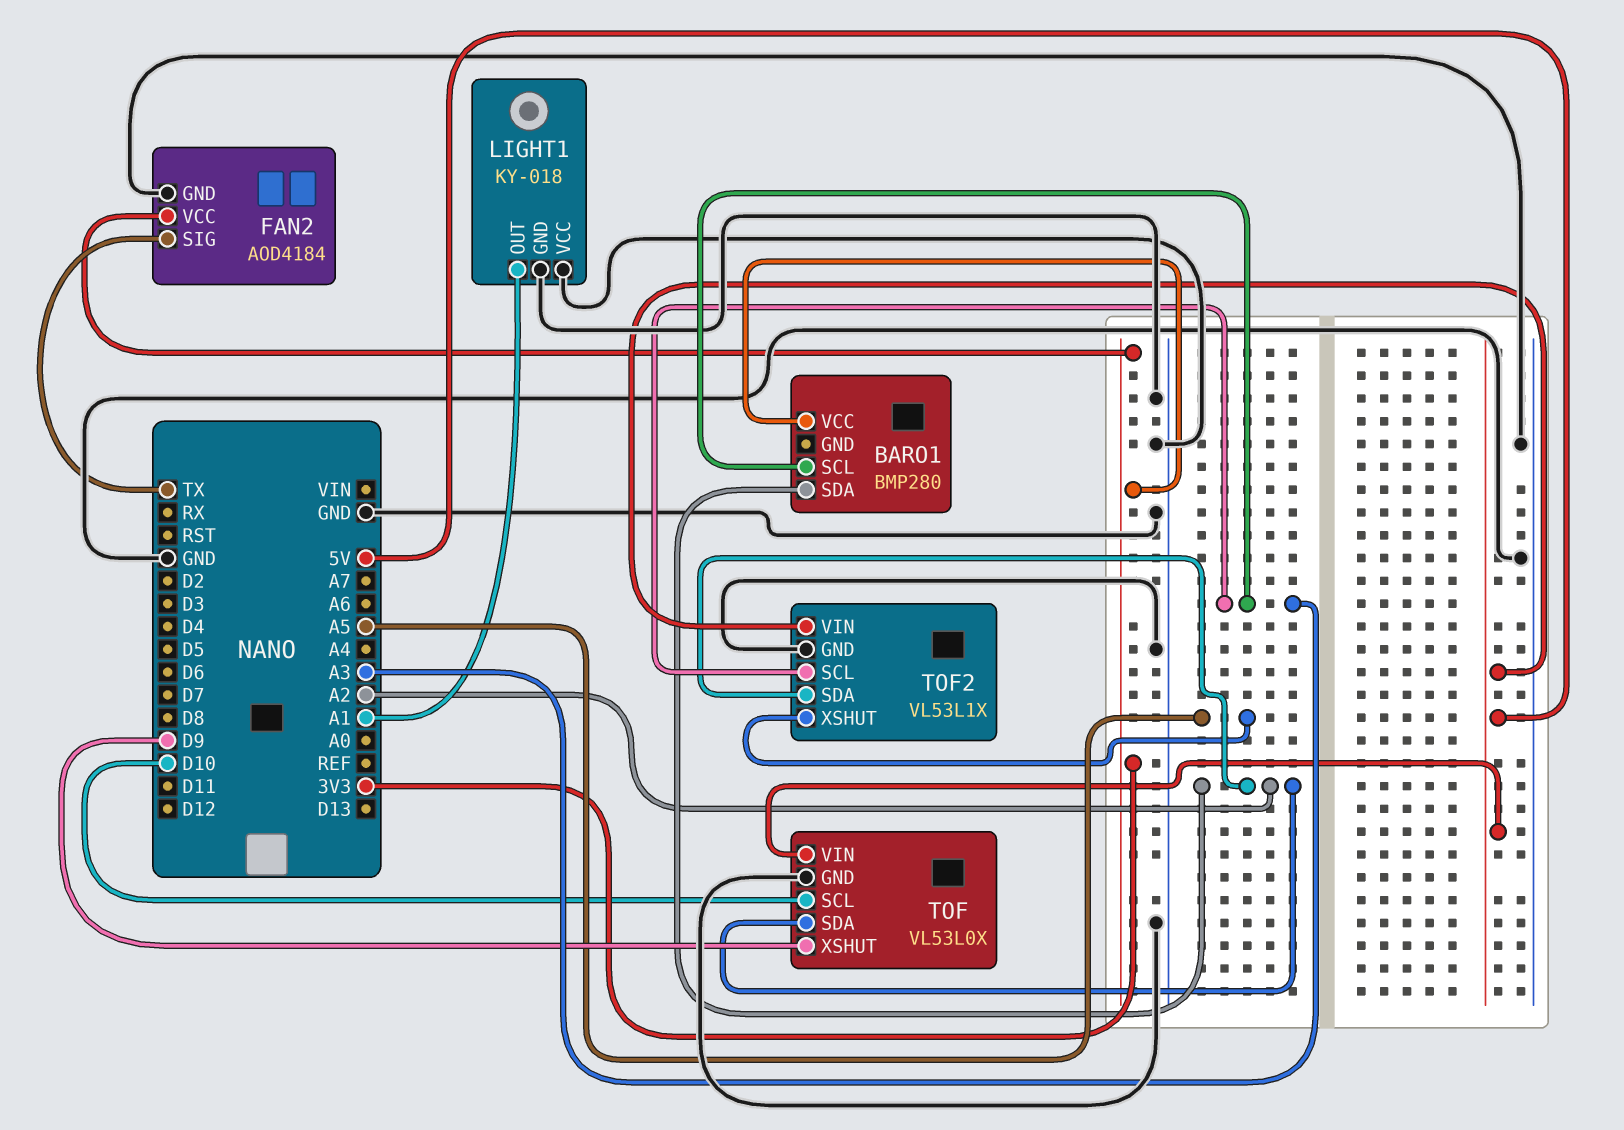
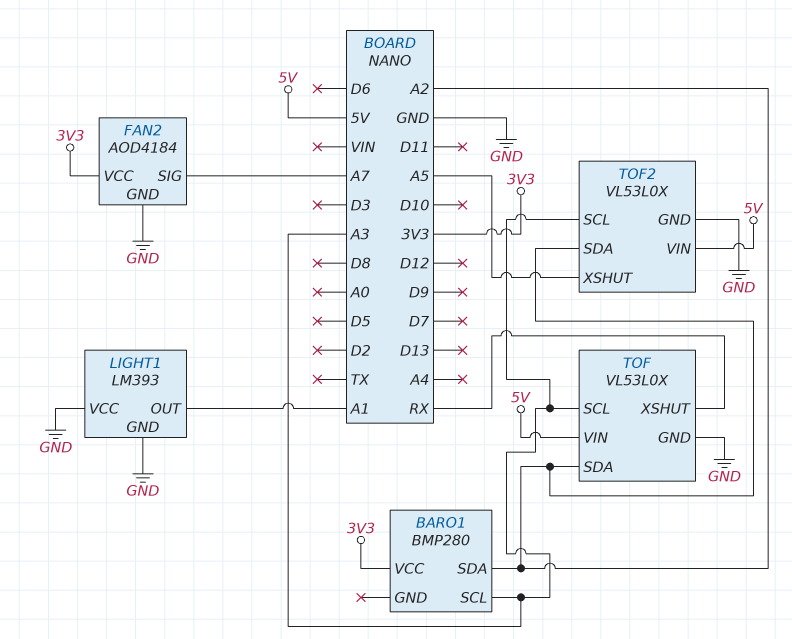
FAN2 pin SIG: TX -> A7
LIGHT1: KY-018 -> LM393
TOF pin SCL: D10 -> A3
TOF pin XSHUT: D9 -> RX
TOF2: VL53L1X -> VL53L0X

